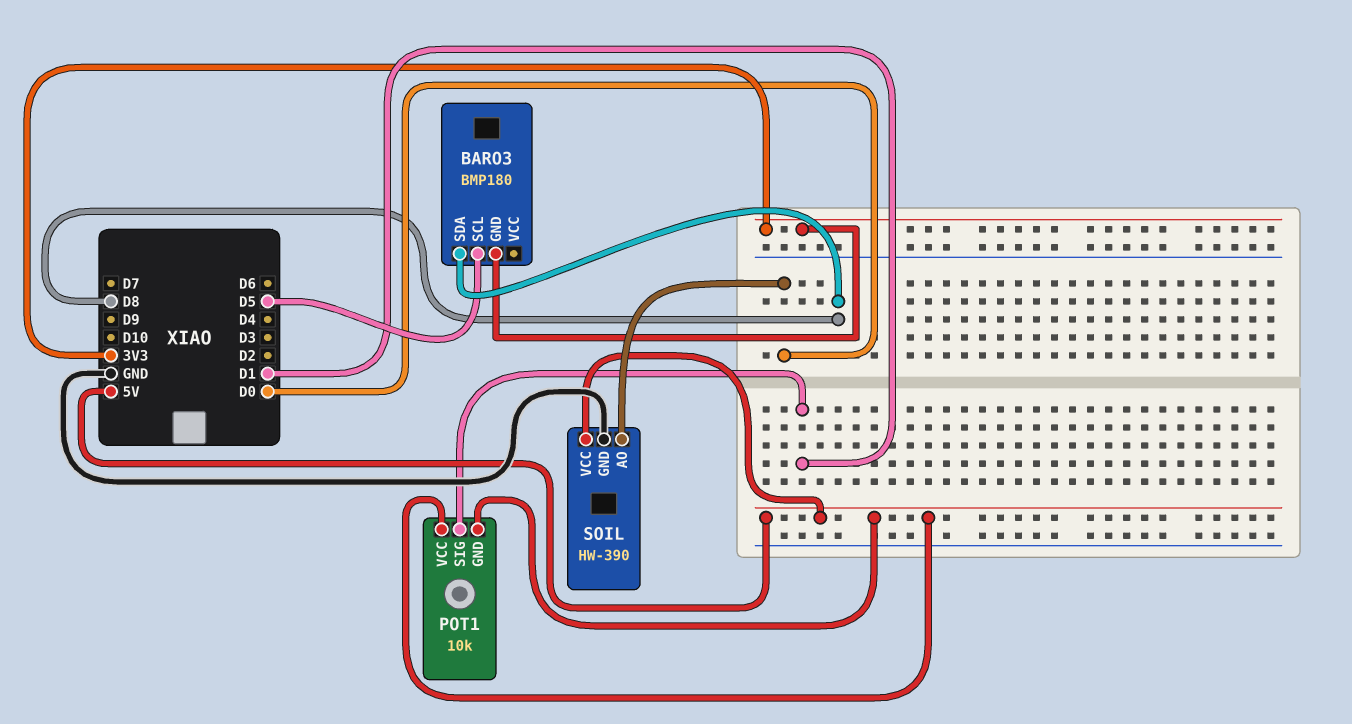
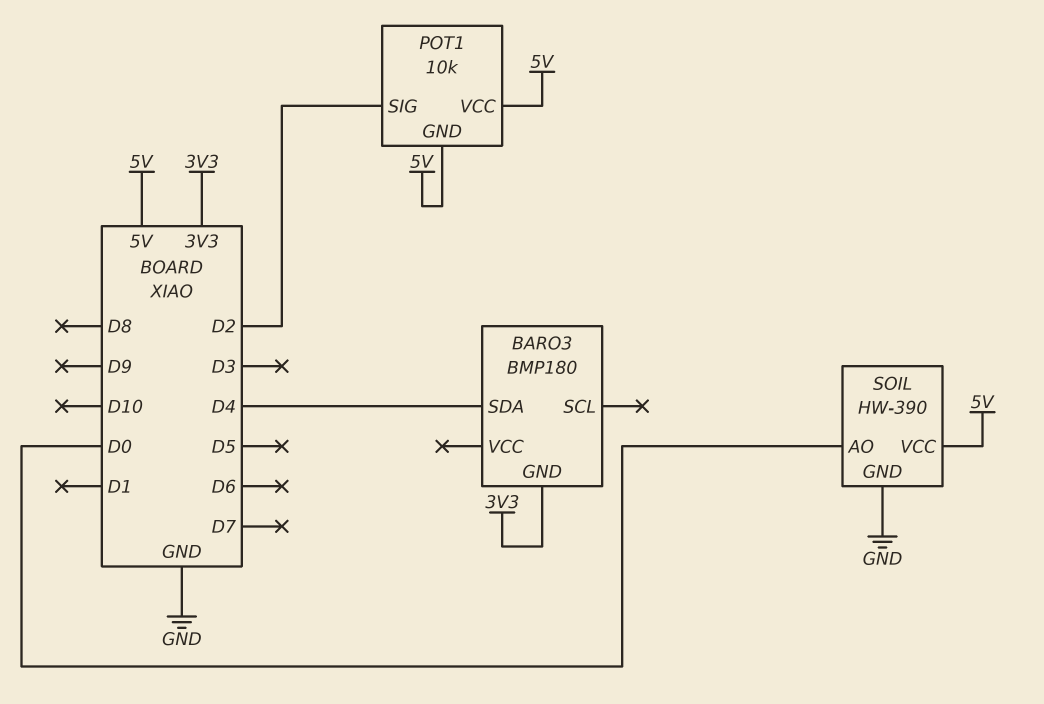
BARO3 pin SCL: D5 -> none
BARO3 pin SDA: D8 -> D4
POT1 pin SIG: D1 -> D2

